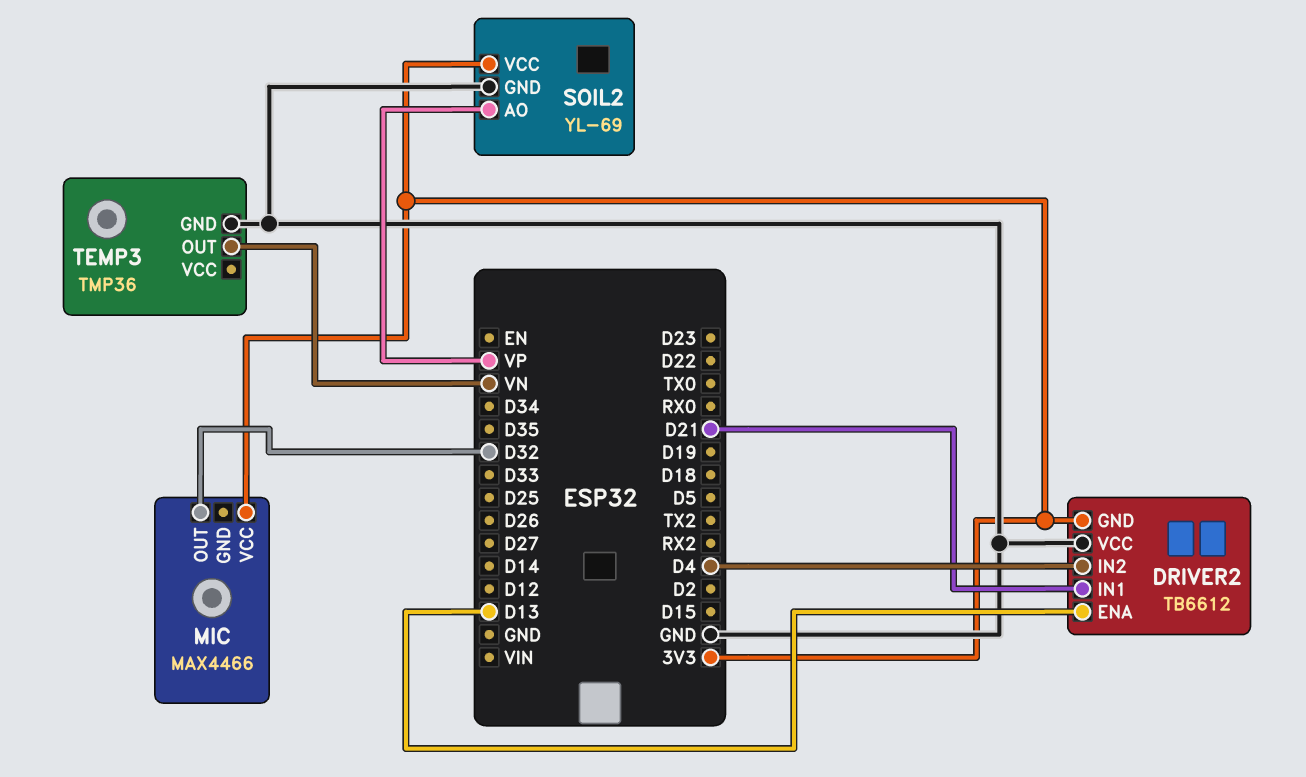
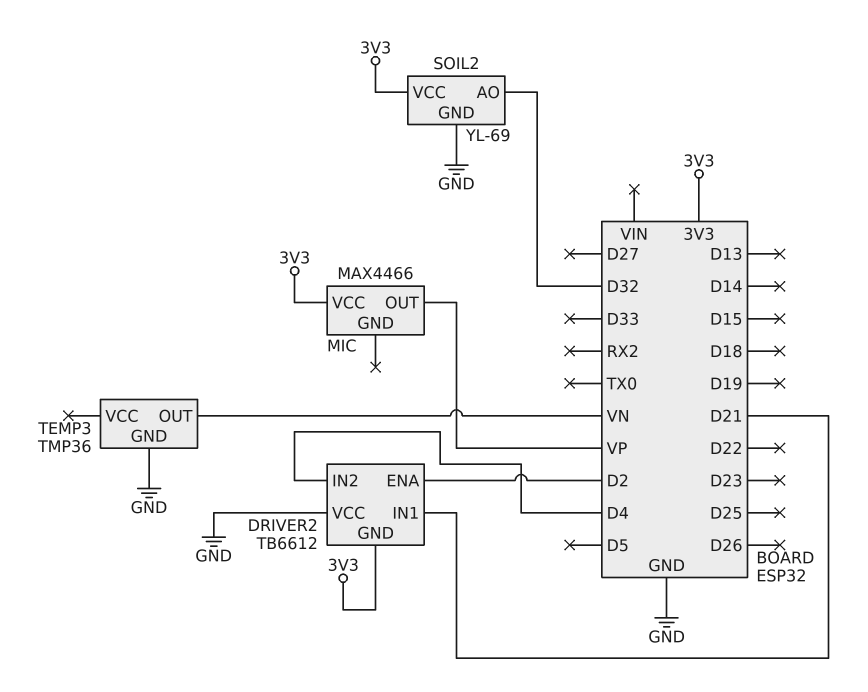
DRIVER2 pin ENA: D13 -> D2
MIC pin OUT: D32 -> VP
SOIL2 pin AO: VP -> D32

